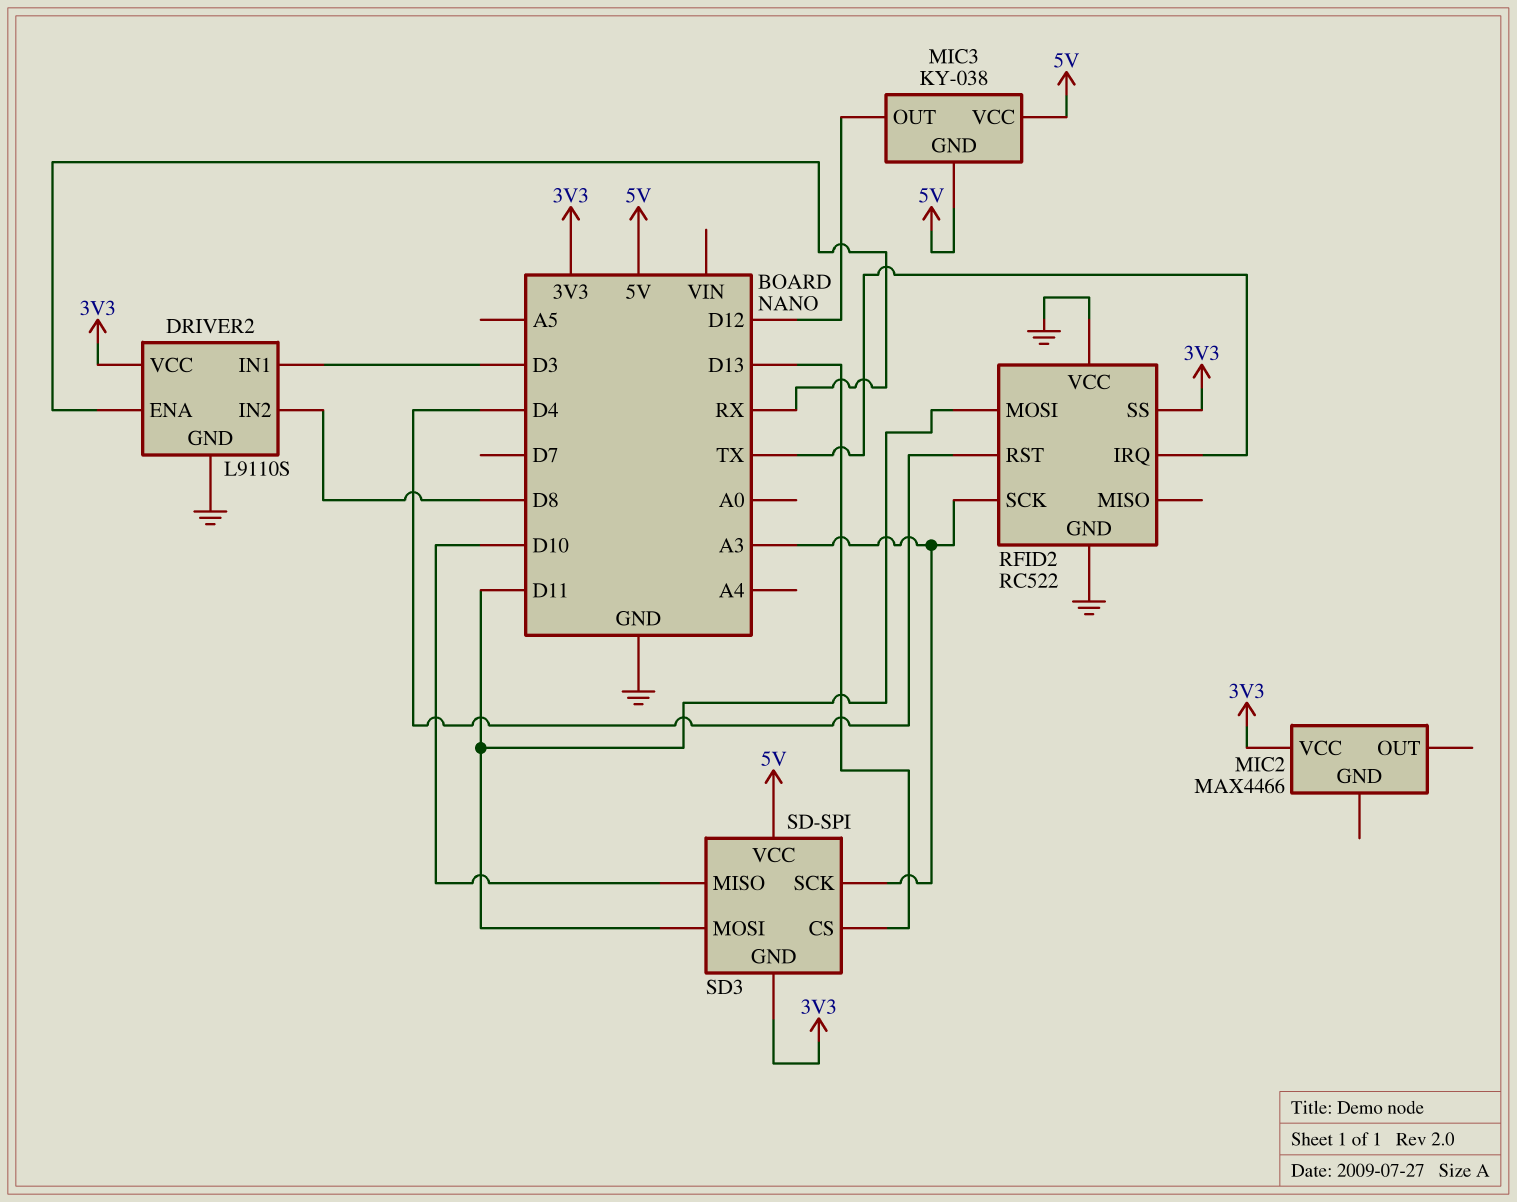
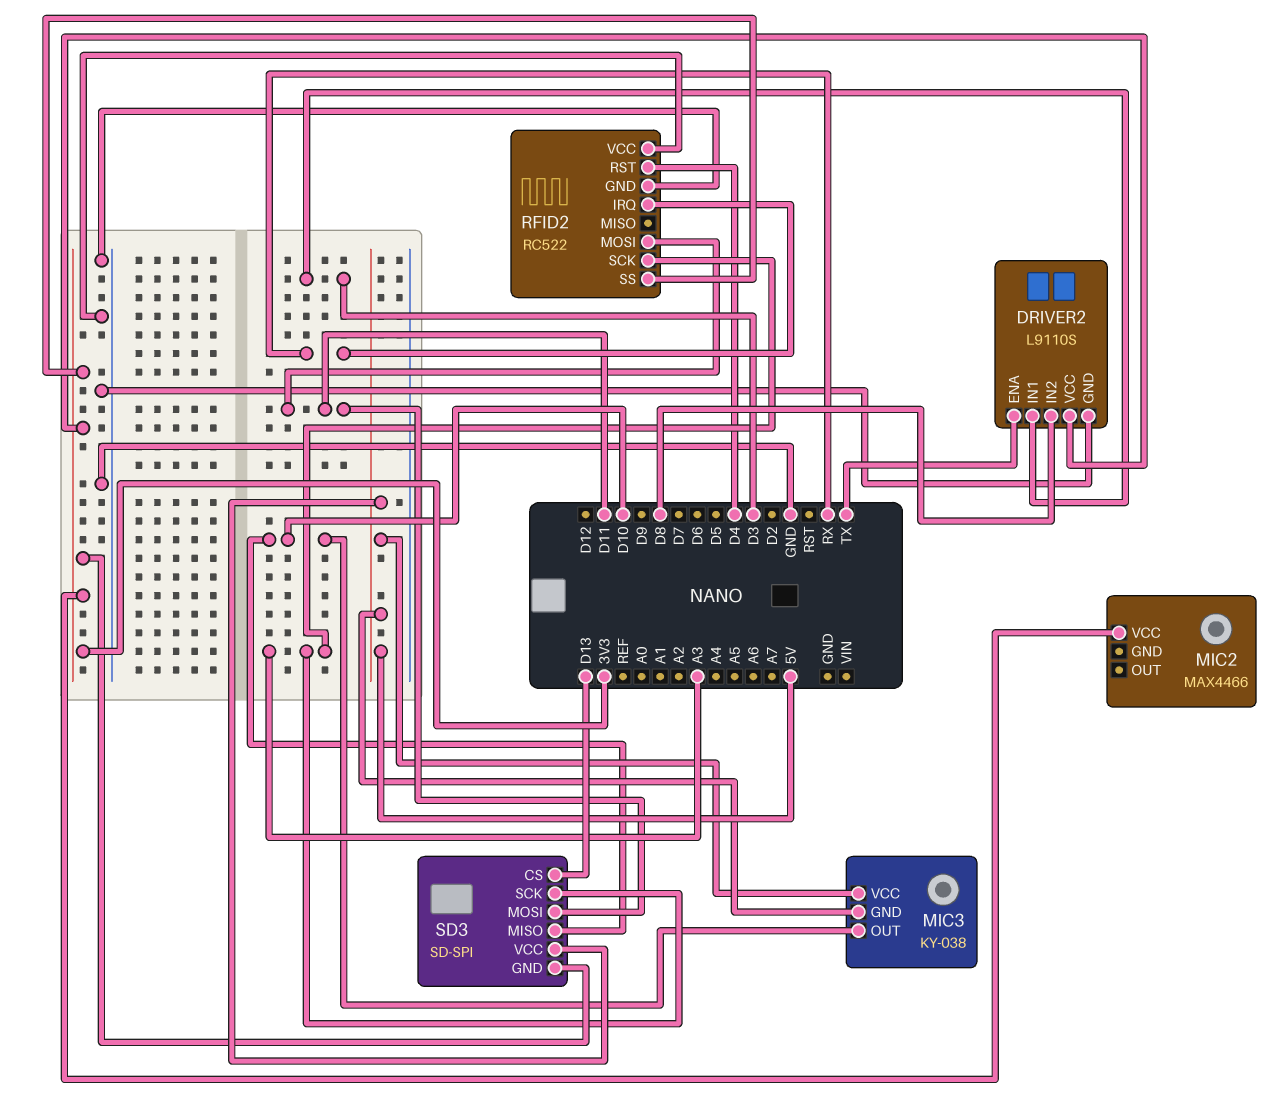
DRIVER2 pin ENA: RX -> TX
MIC3 pin OUT: D12 -> D10
RFID2 pin IRQ: TX -> RX

